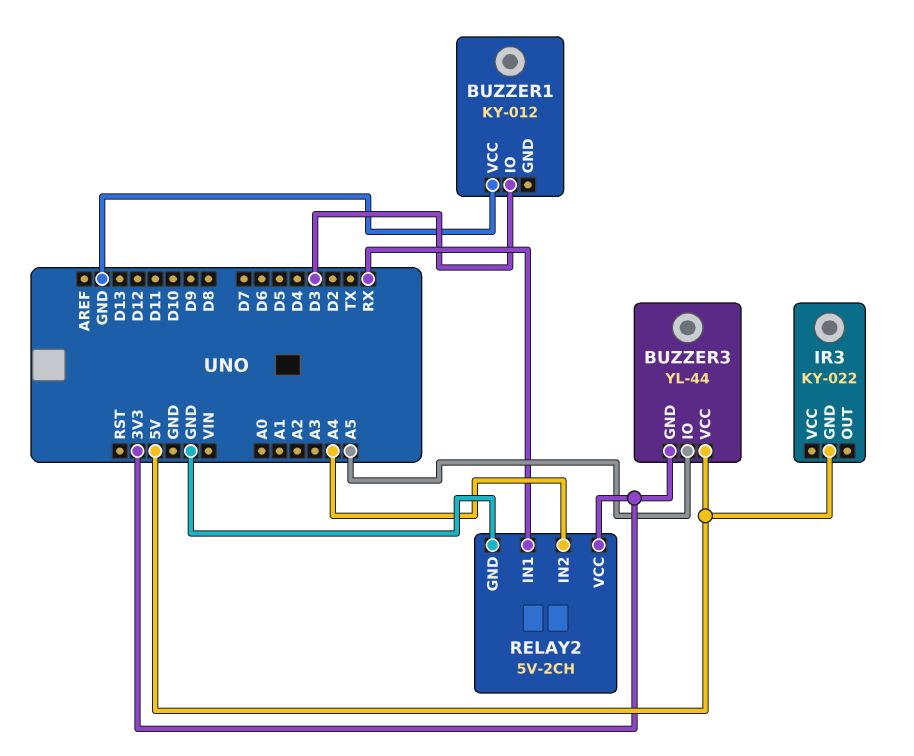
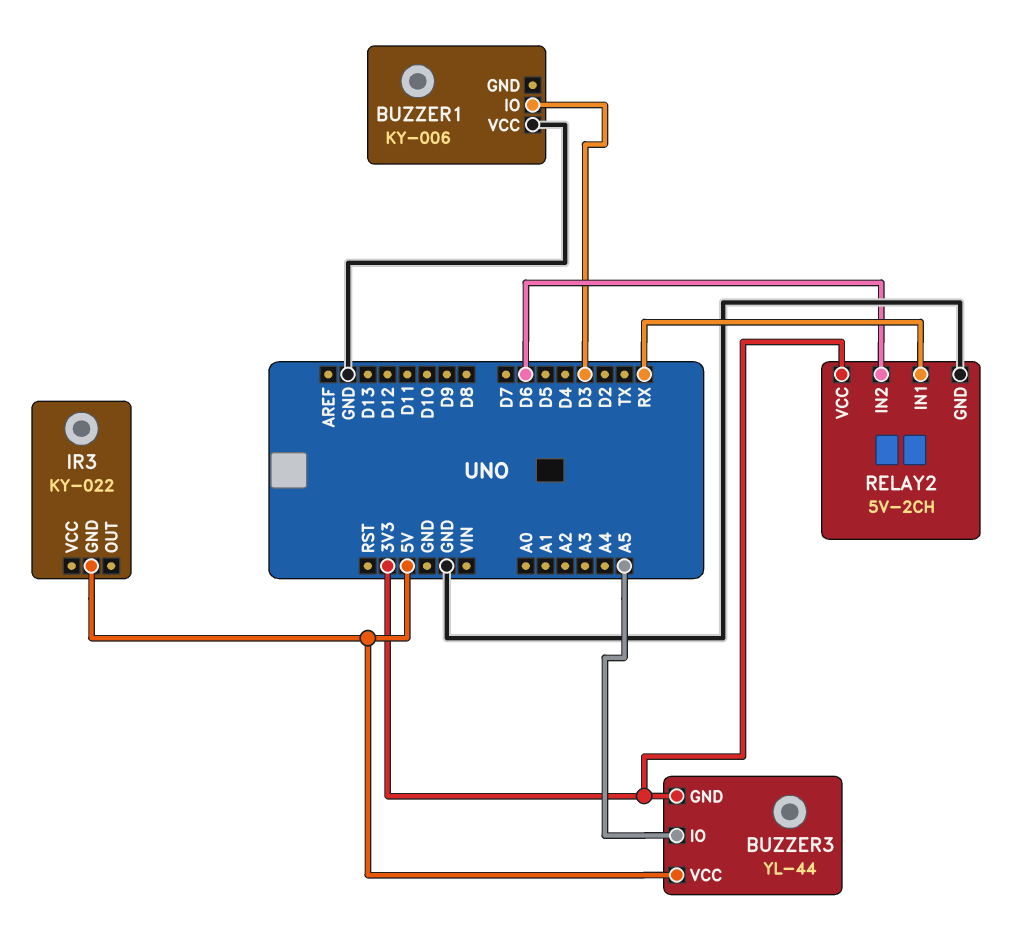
BUZZER1: KY-012 -> KY-006
RELAY2 pin IN2: A4 -> D6

